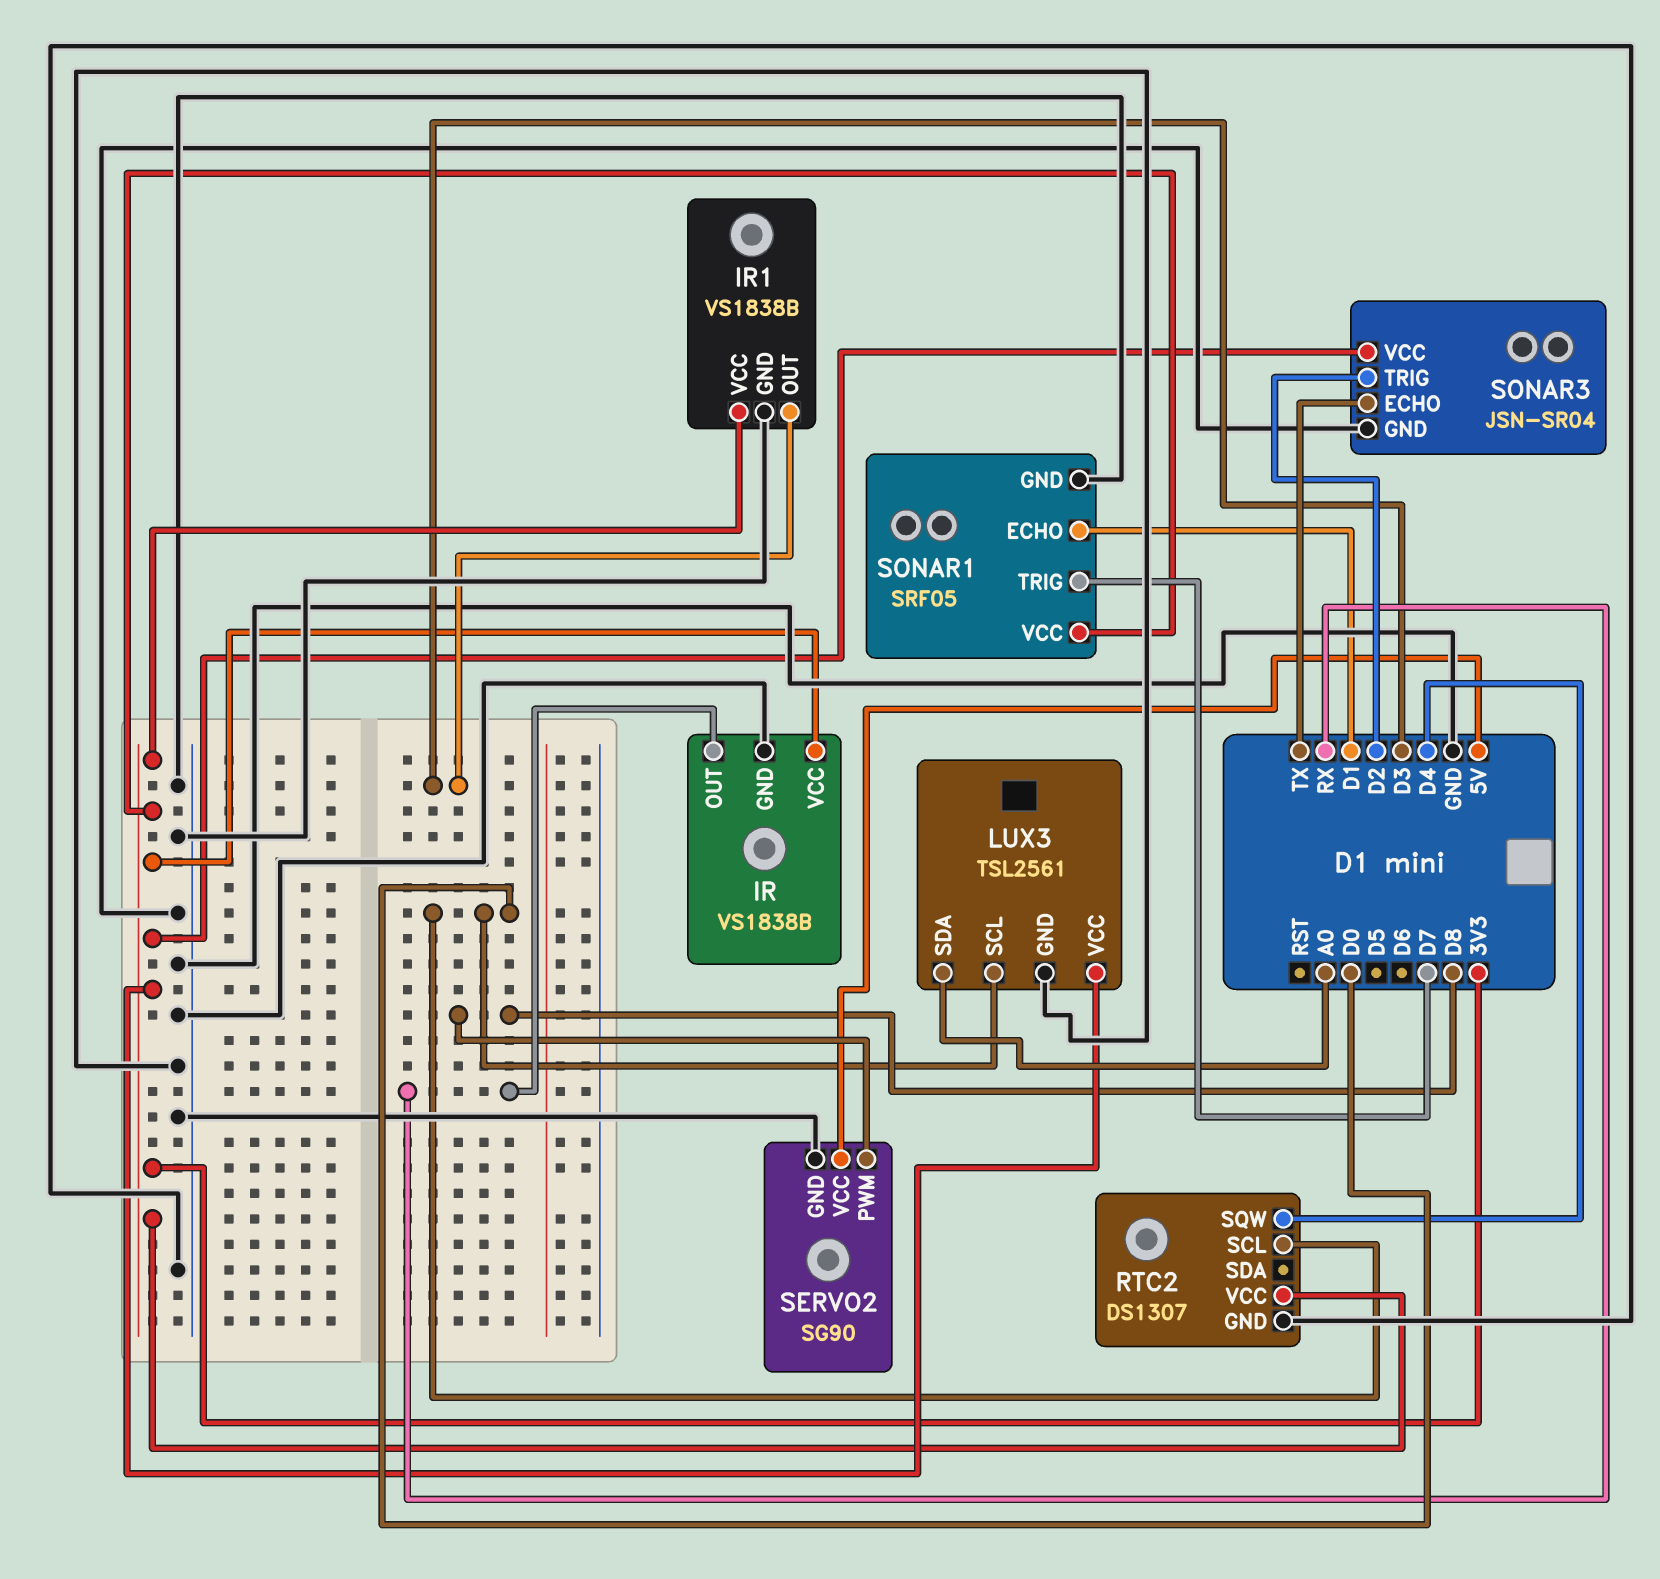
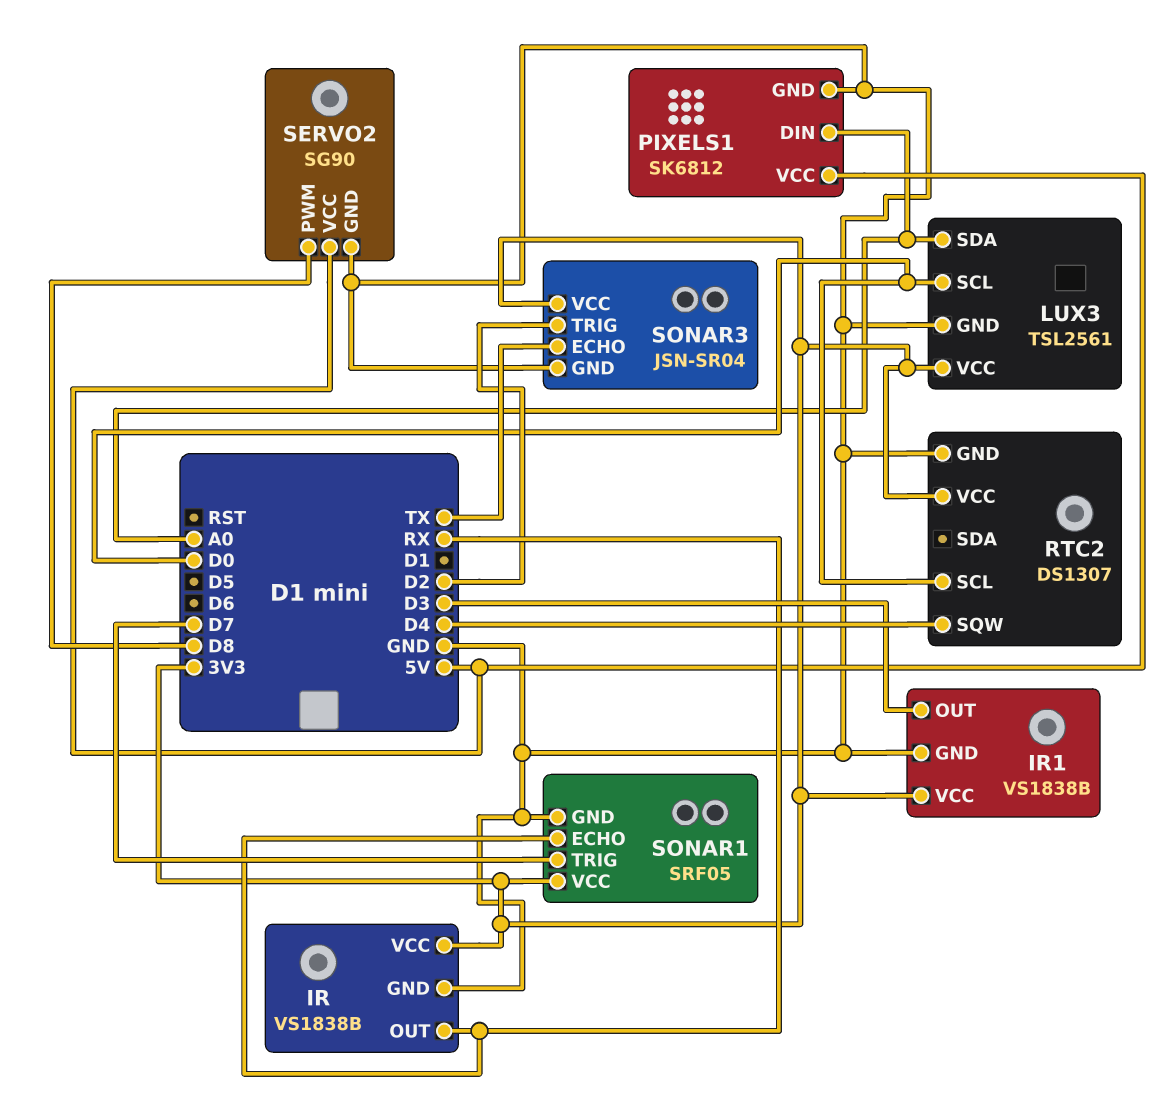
PIXELS1: none -> SK6812
PIXELS1 pin DIN: none -> A0
PIXELS1 pin GND: none -> GND
PIXELS1 pin VCC: none -> 5V
SONAR1 pin ECHO: D1 -> RX

